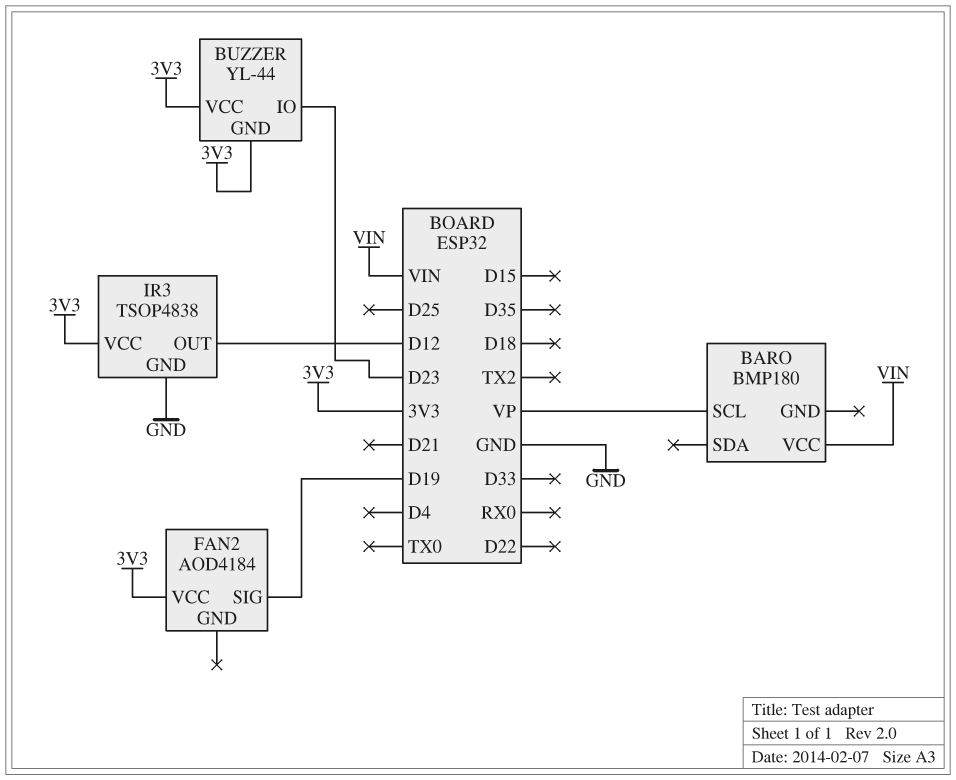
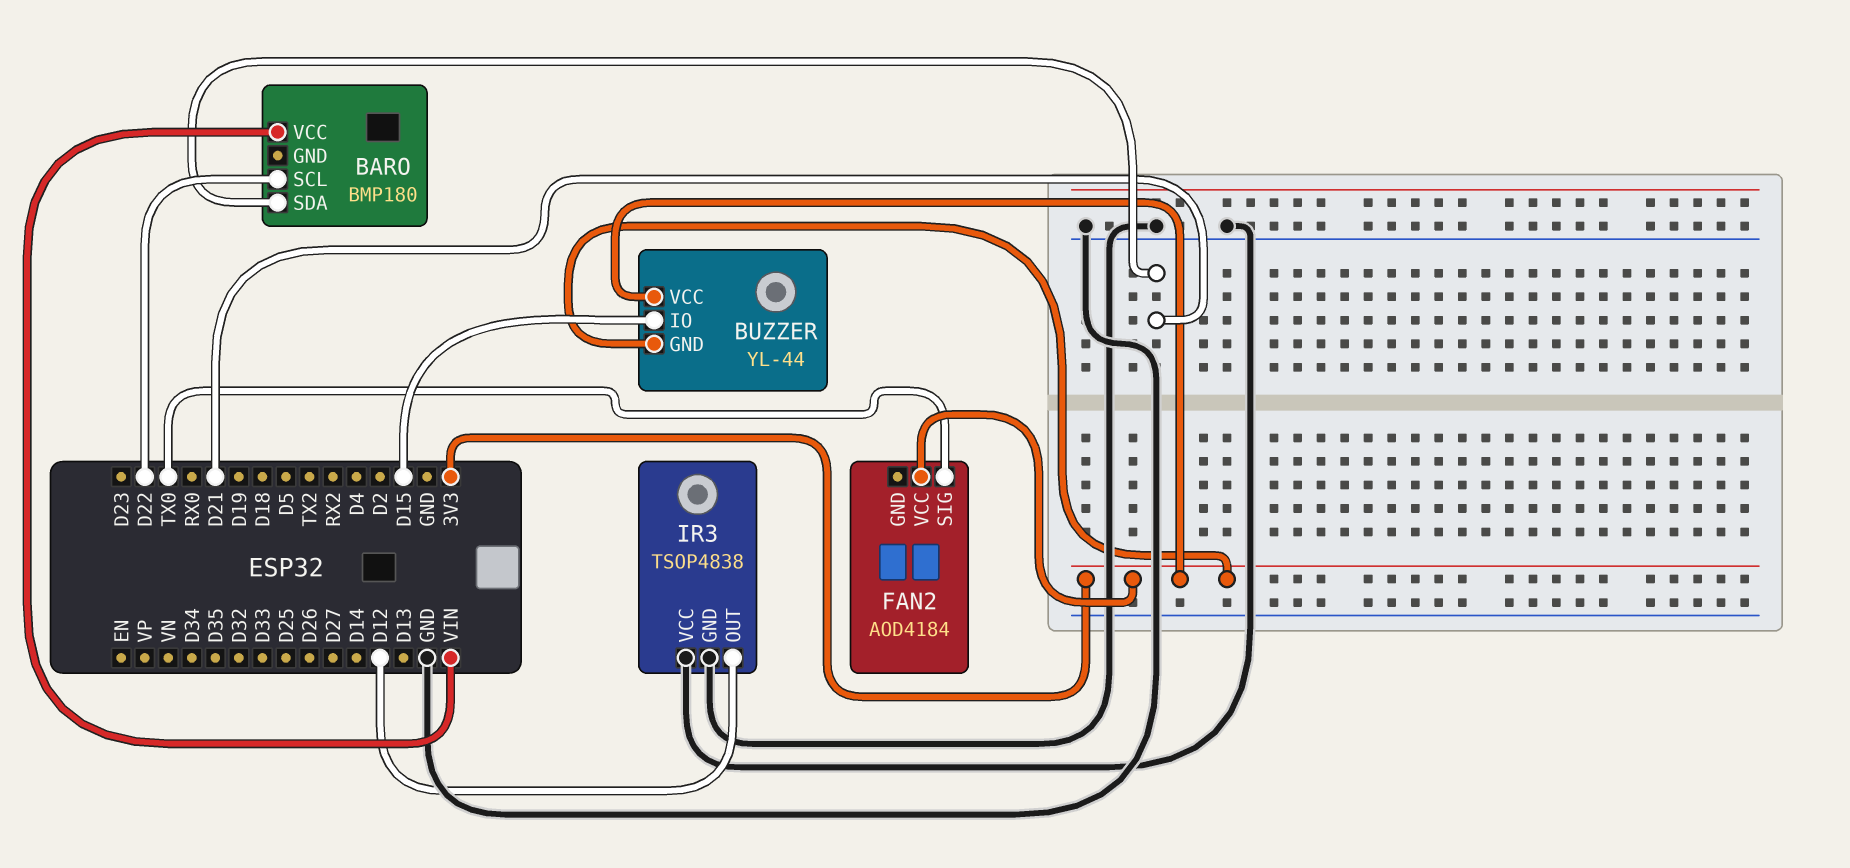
BARO pin SCL: VP -> D22
BARO pin SDA: none -> D21
BUZZER pin IO: D23 -> D15
FAN2 pin SIG: D19 -> TX0
IR3 pin VCC: 3V3 -> GND

